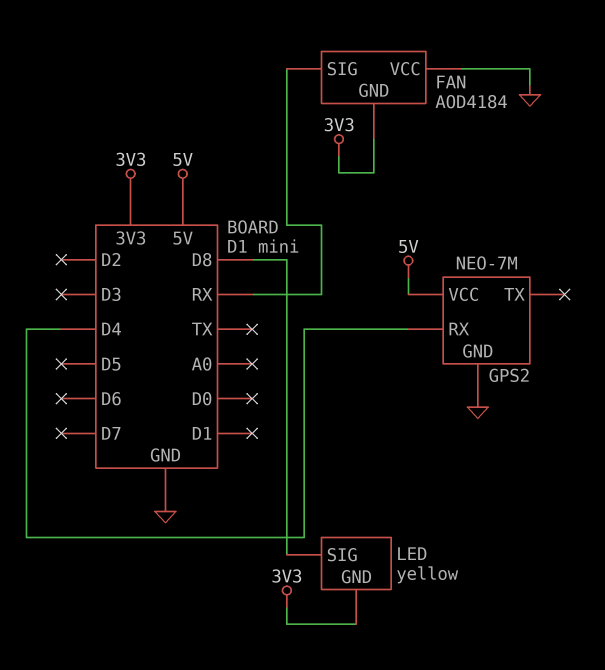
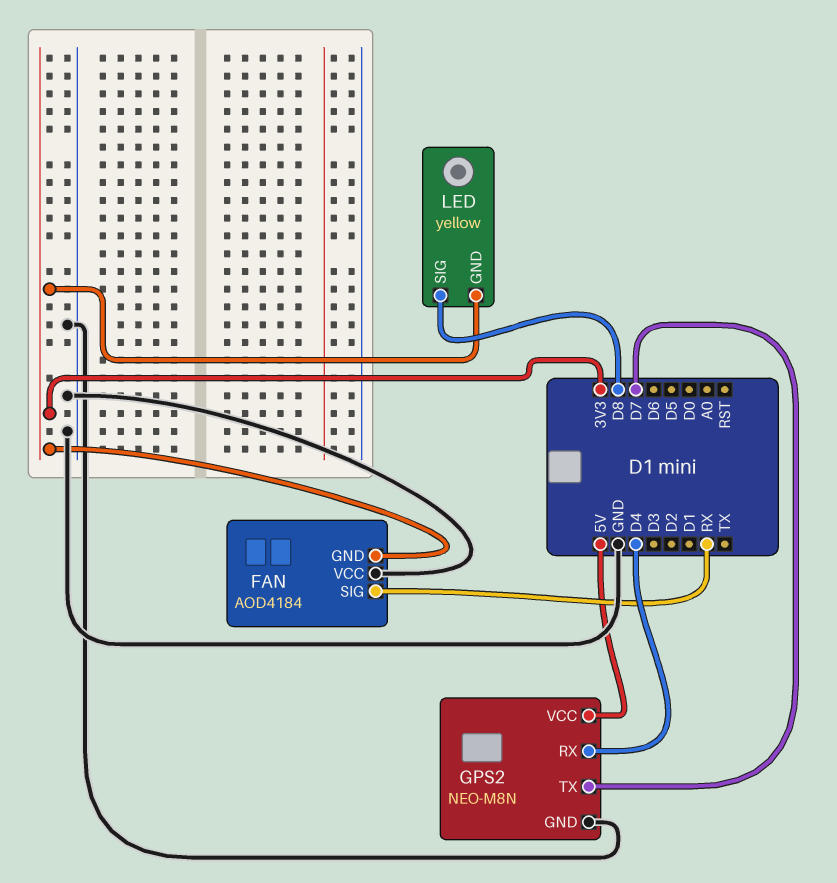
GPS2: NEO-7M -> NEO-M8N
GPS2 pin TX: none -> D7

